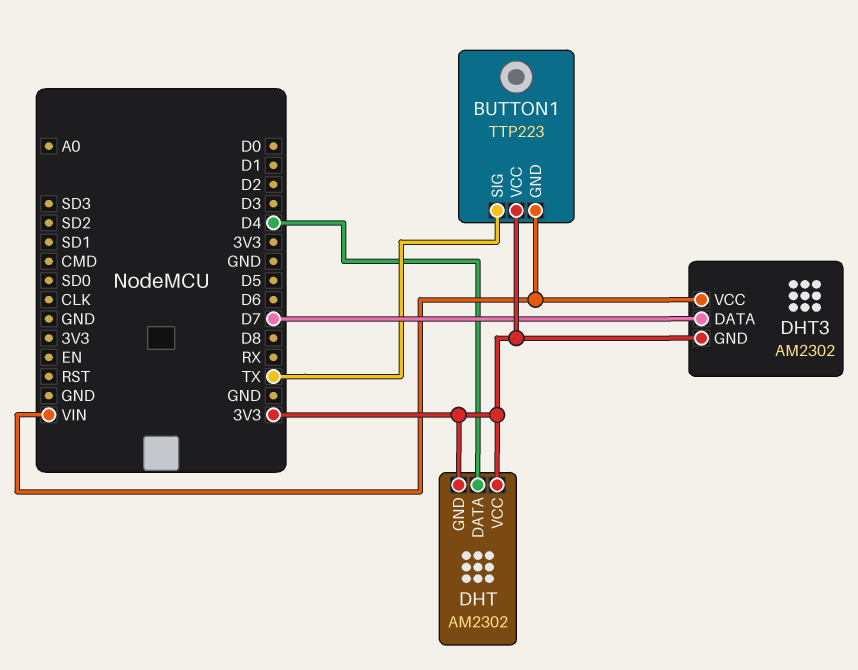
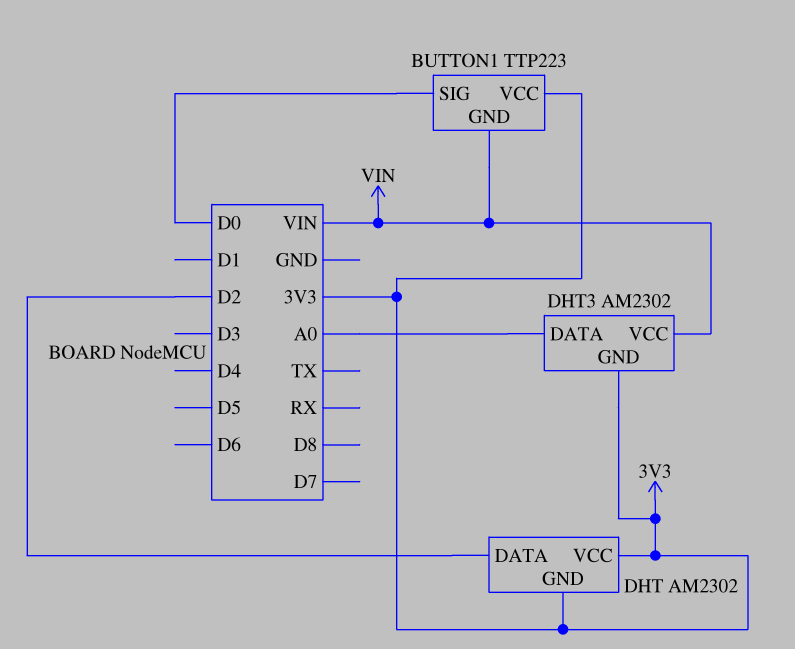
BUTTON1 pin SIG: TX -> D0
DHT pin DATA: D4 -> D2
DHT3 pin DATA: D7 -> A0

